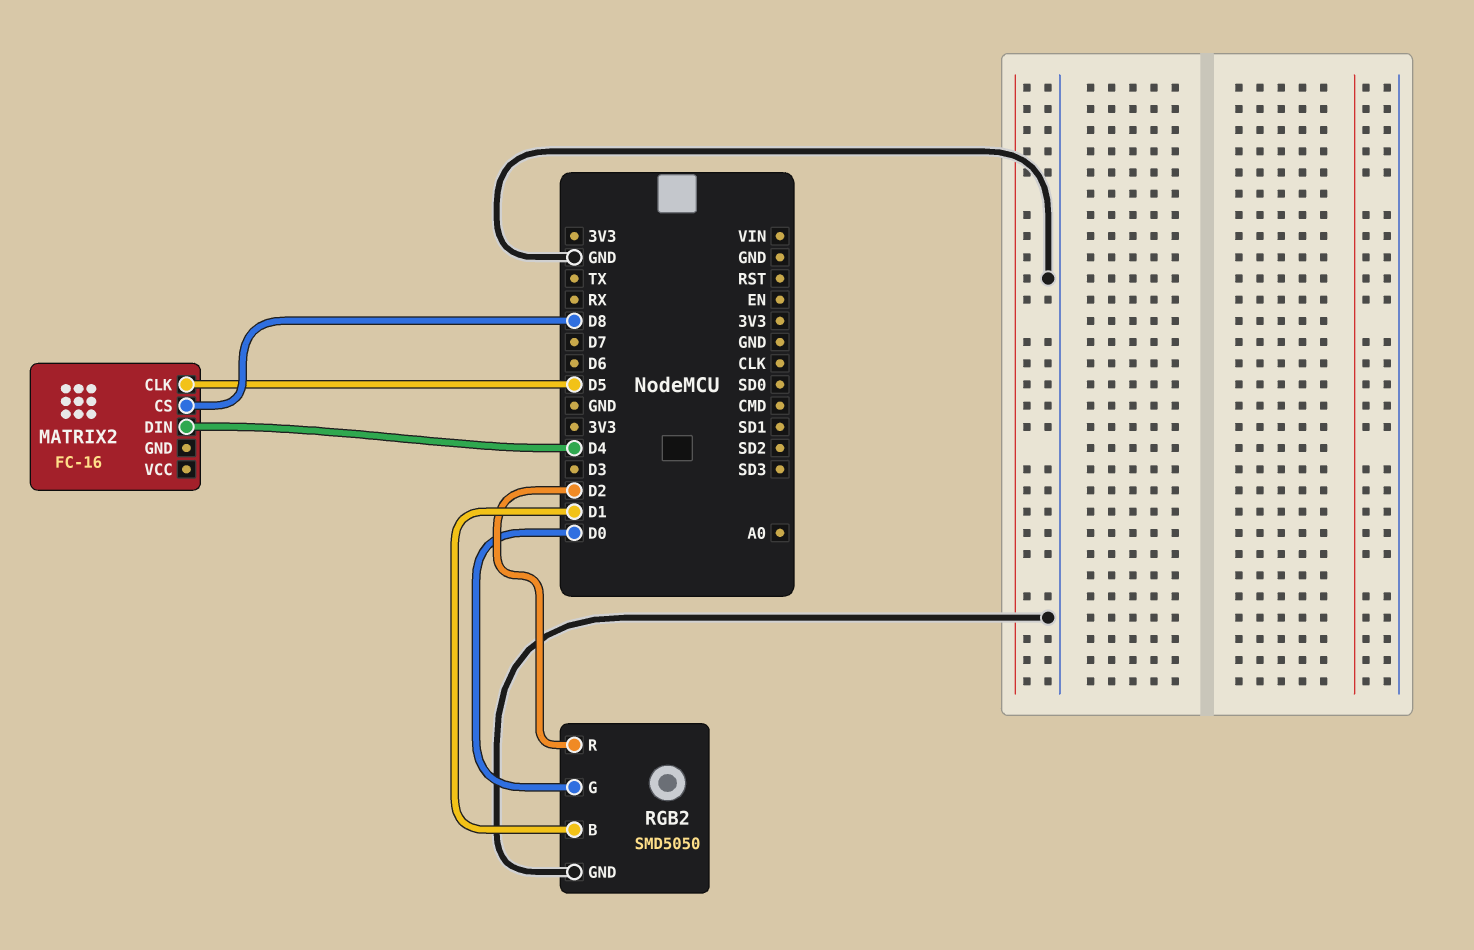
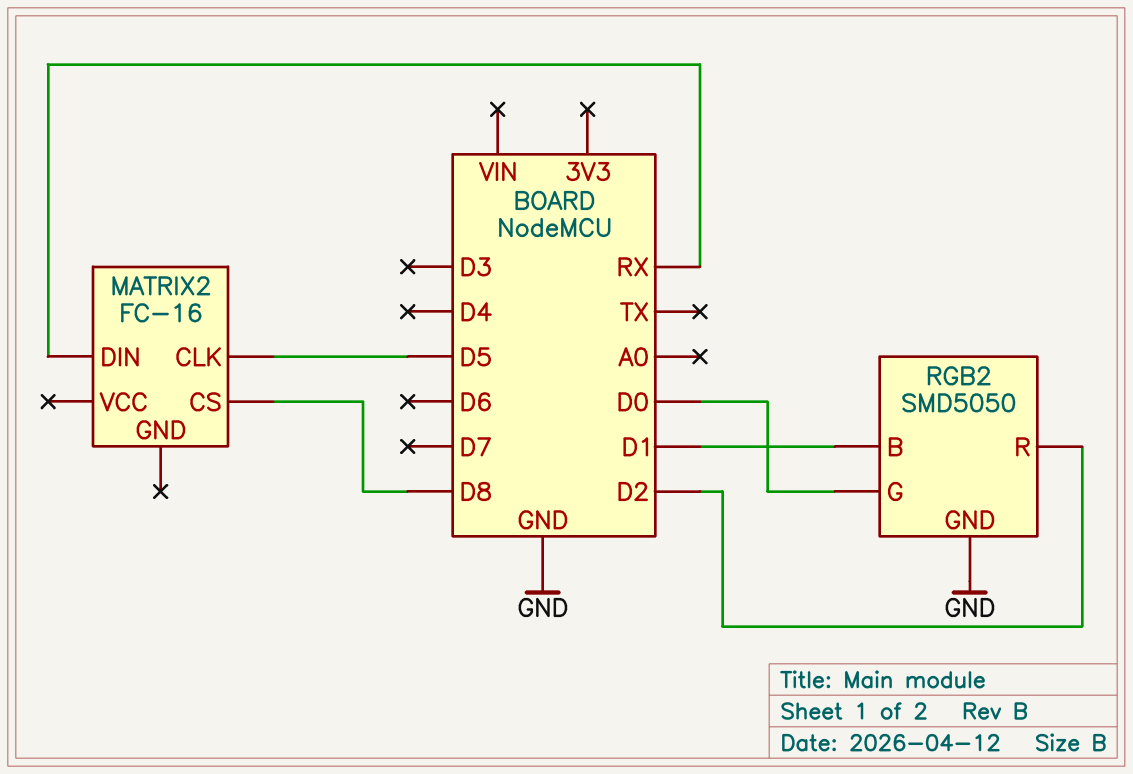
MATRIX2 pin DIN: D4 -> RX

